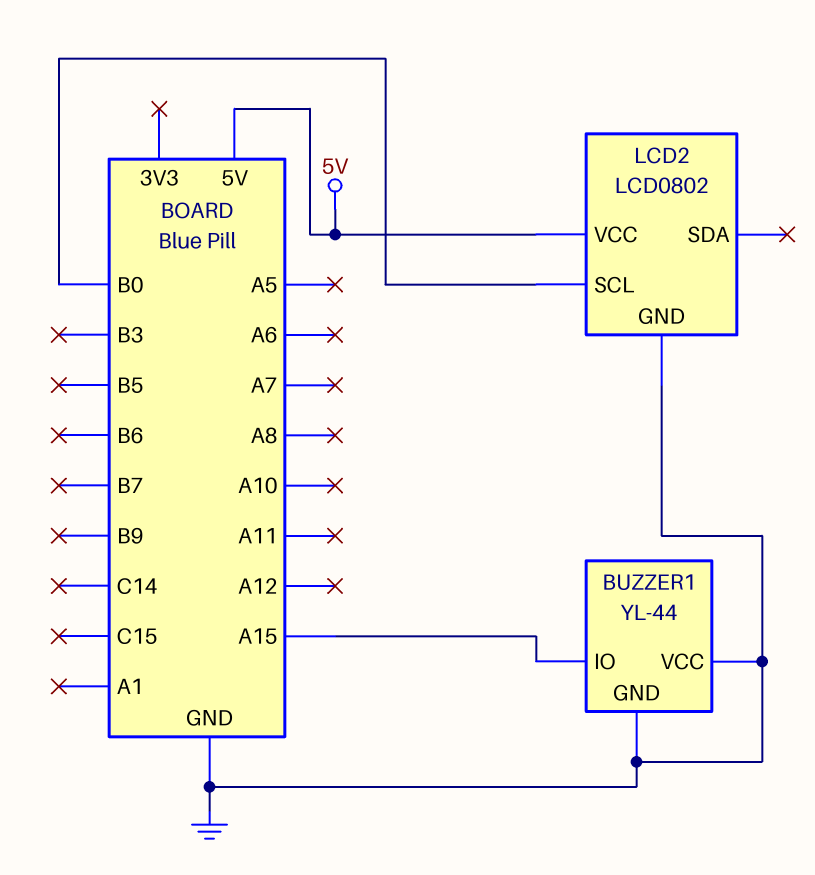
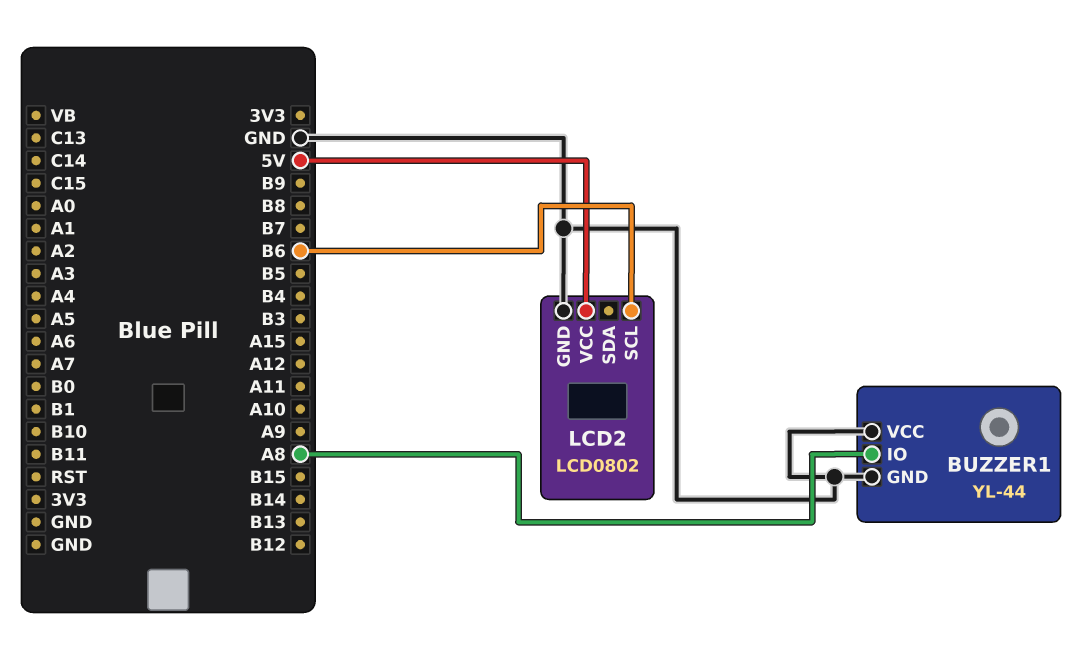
BUZZER1 pin IO: A15 -> A8
LCD2 pin SCL: B0 -> B6

